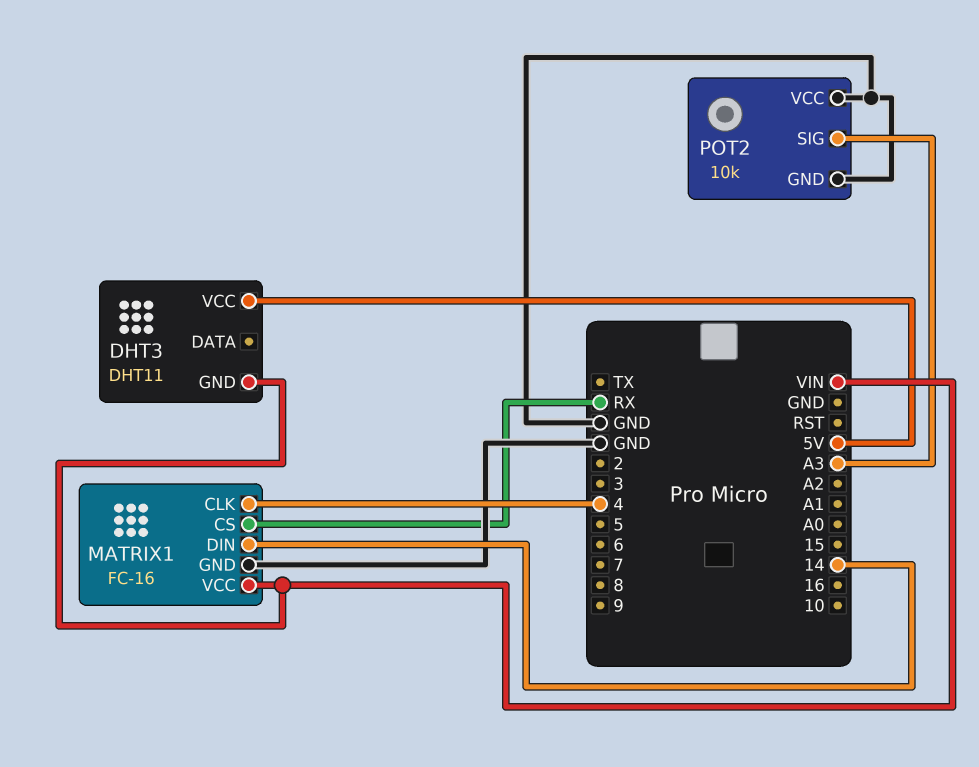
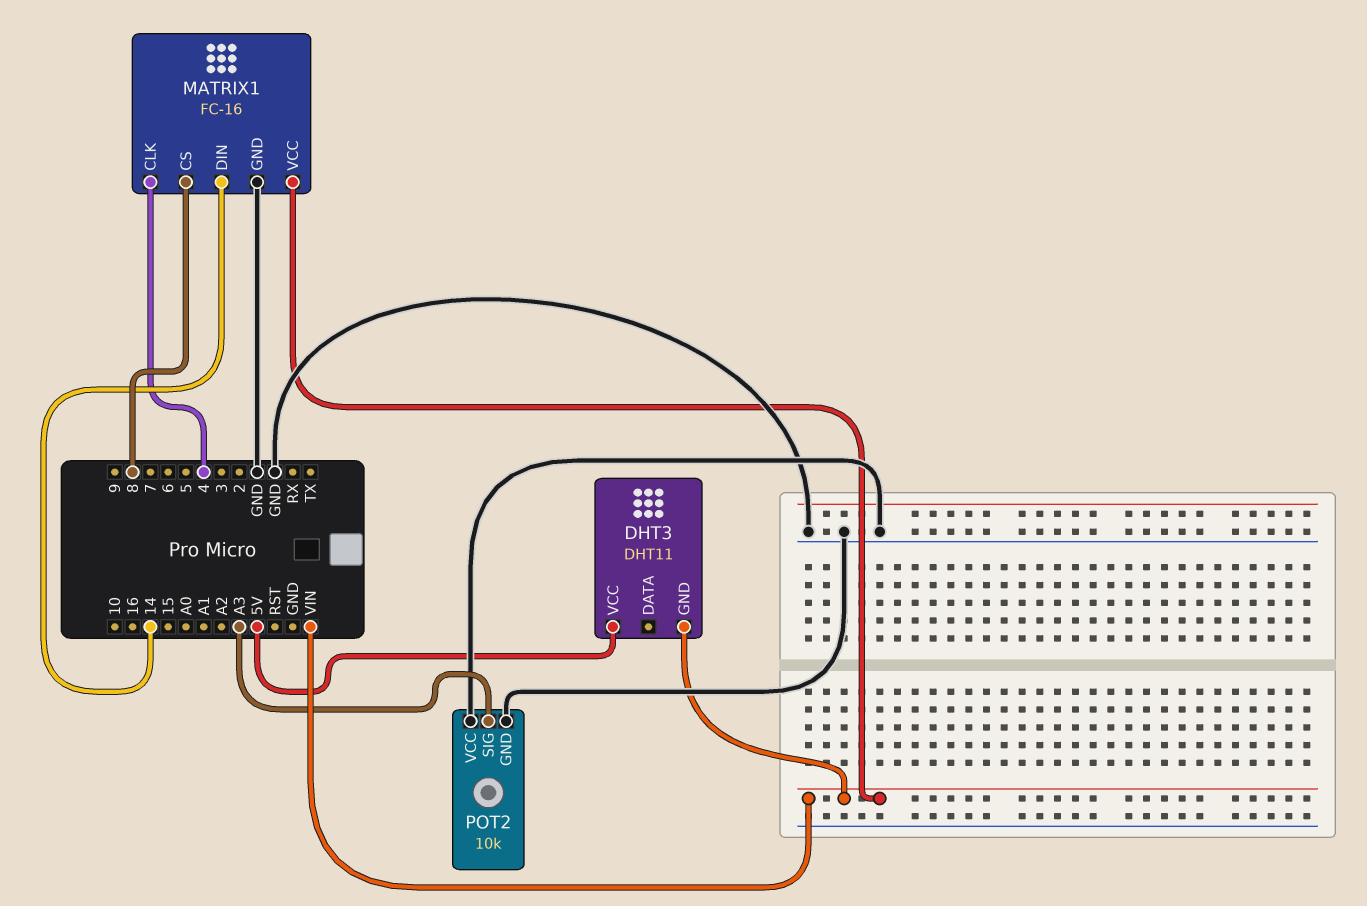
MATRIX1 pin CS: RX -> 8

